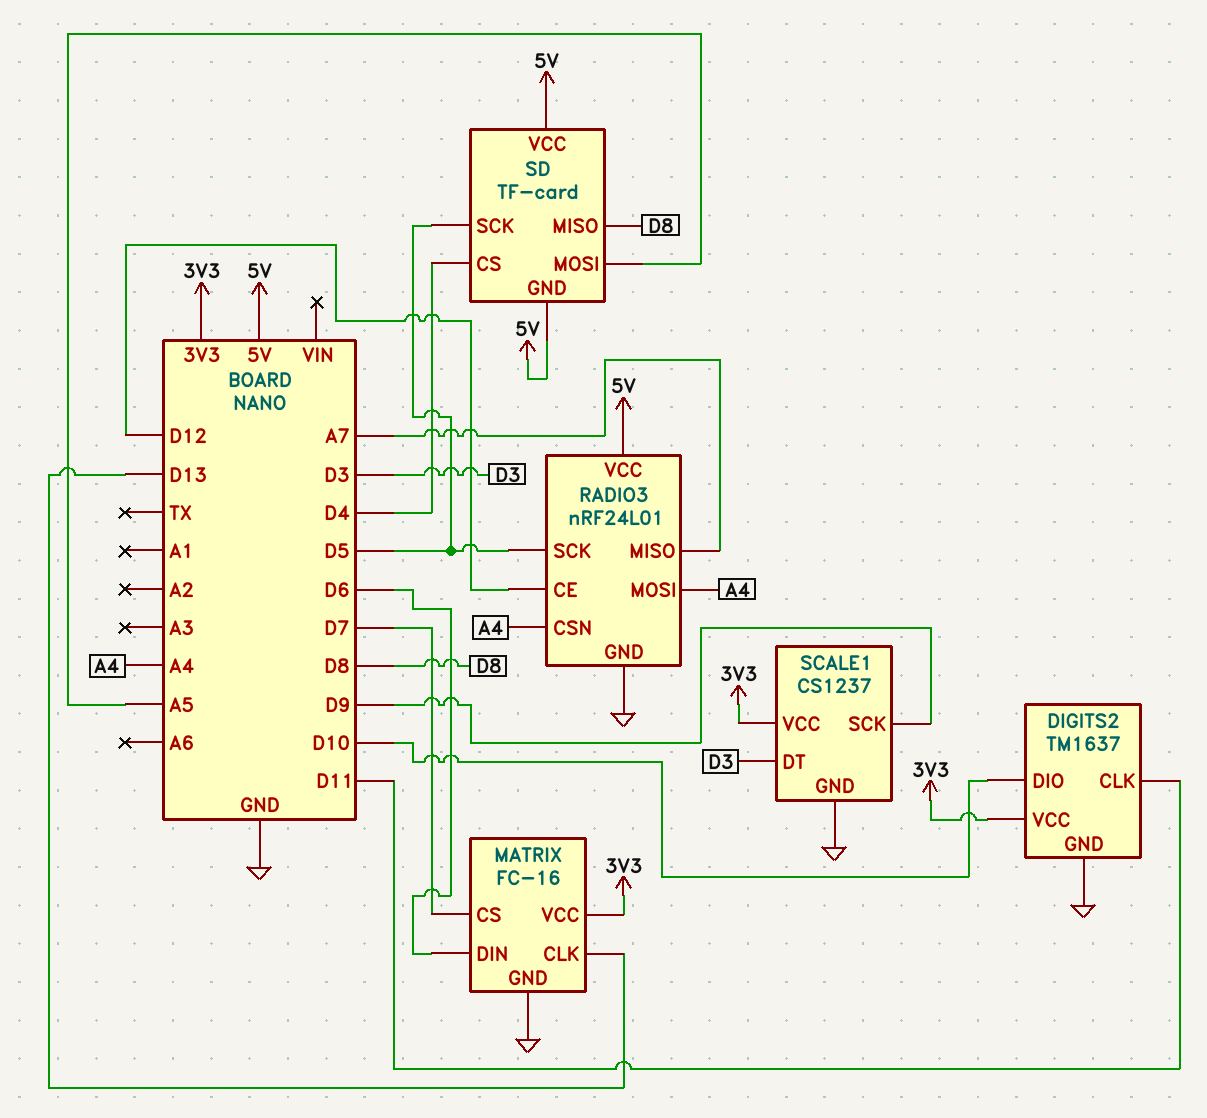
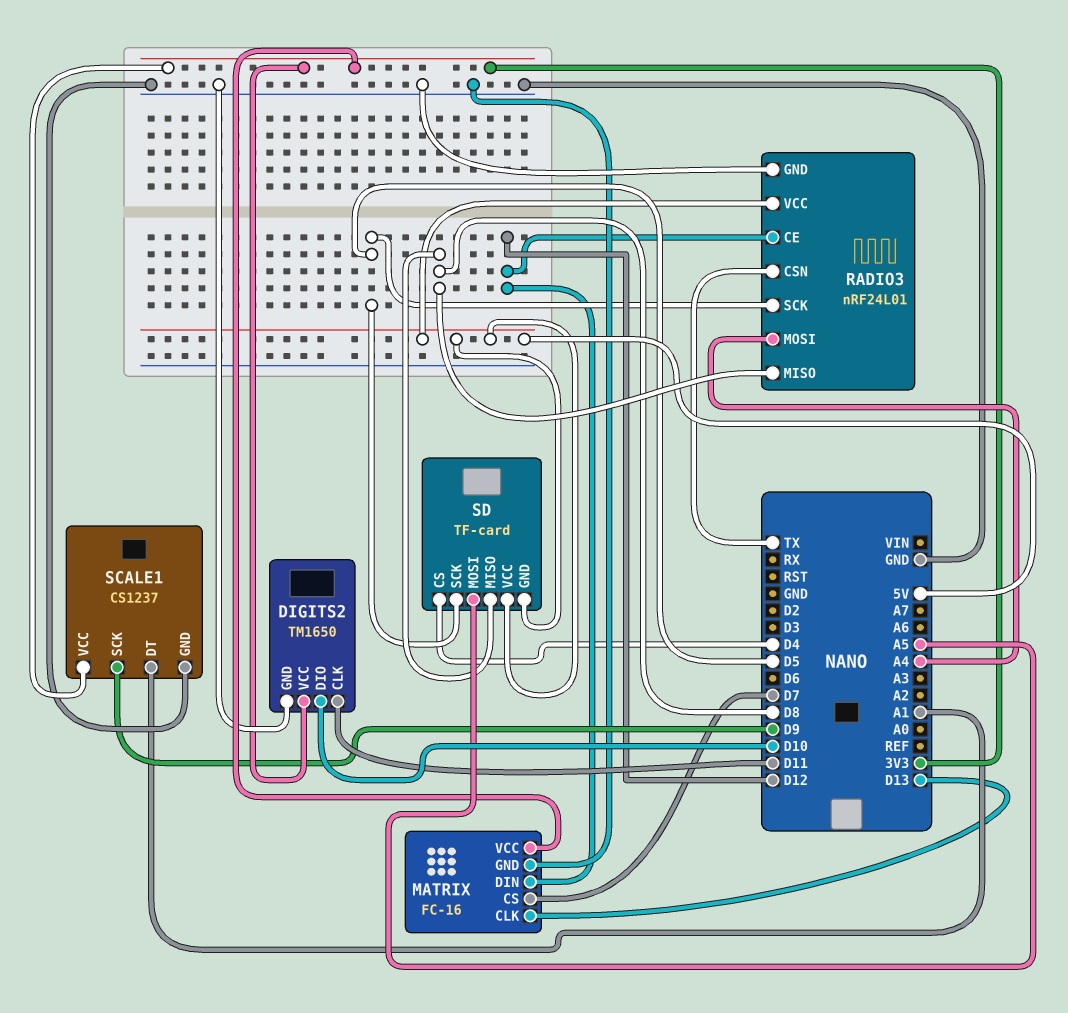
DIGITS2: TM1637 -> TM1650
MATRIX pin DIN: D6 -> D12
RADIO3 pin CSN: A4 -> TX
RADIO3 pin MISO: A7 -> D8
SCALE1 pin DT: D3 -> A1

